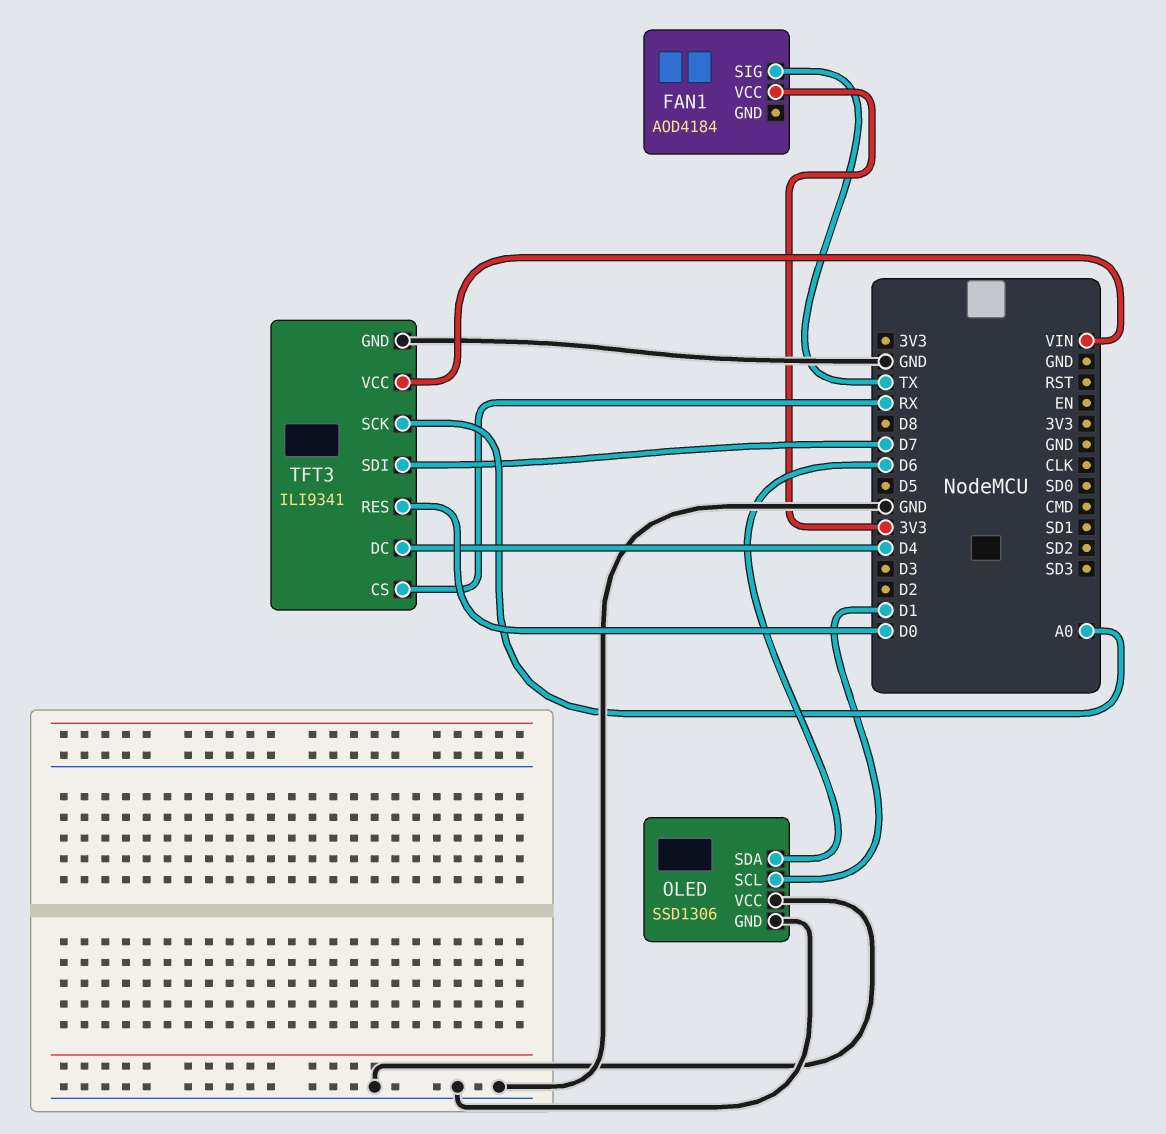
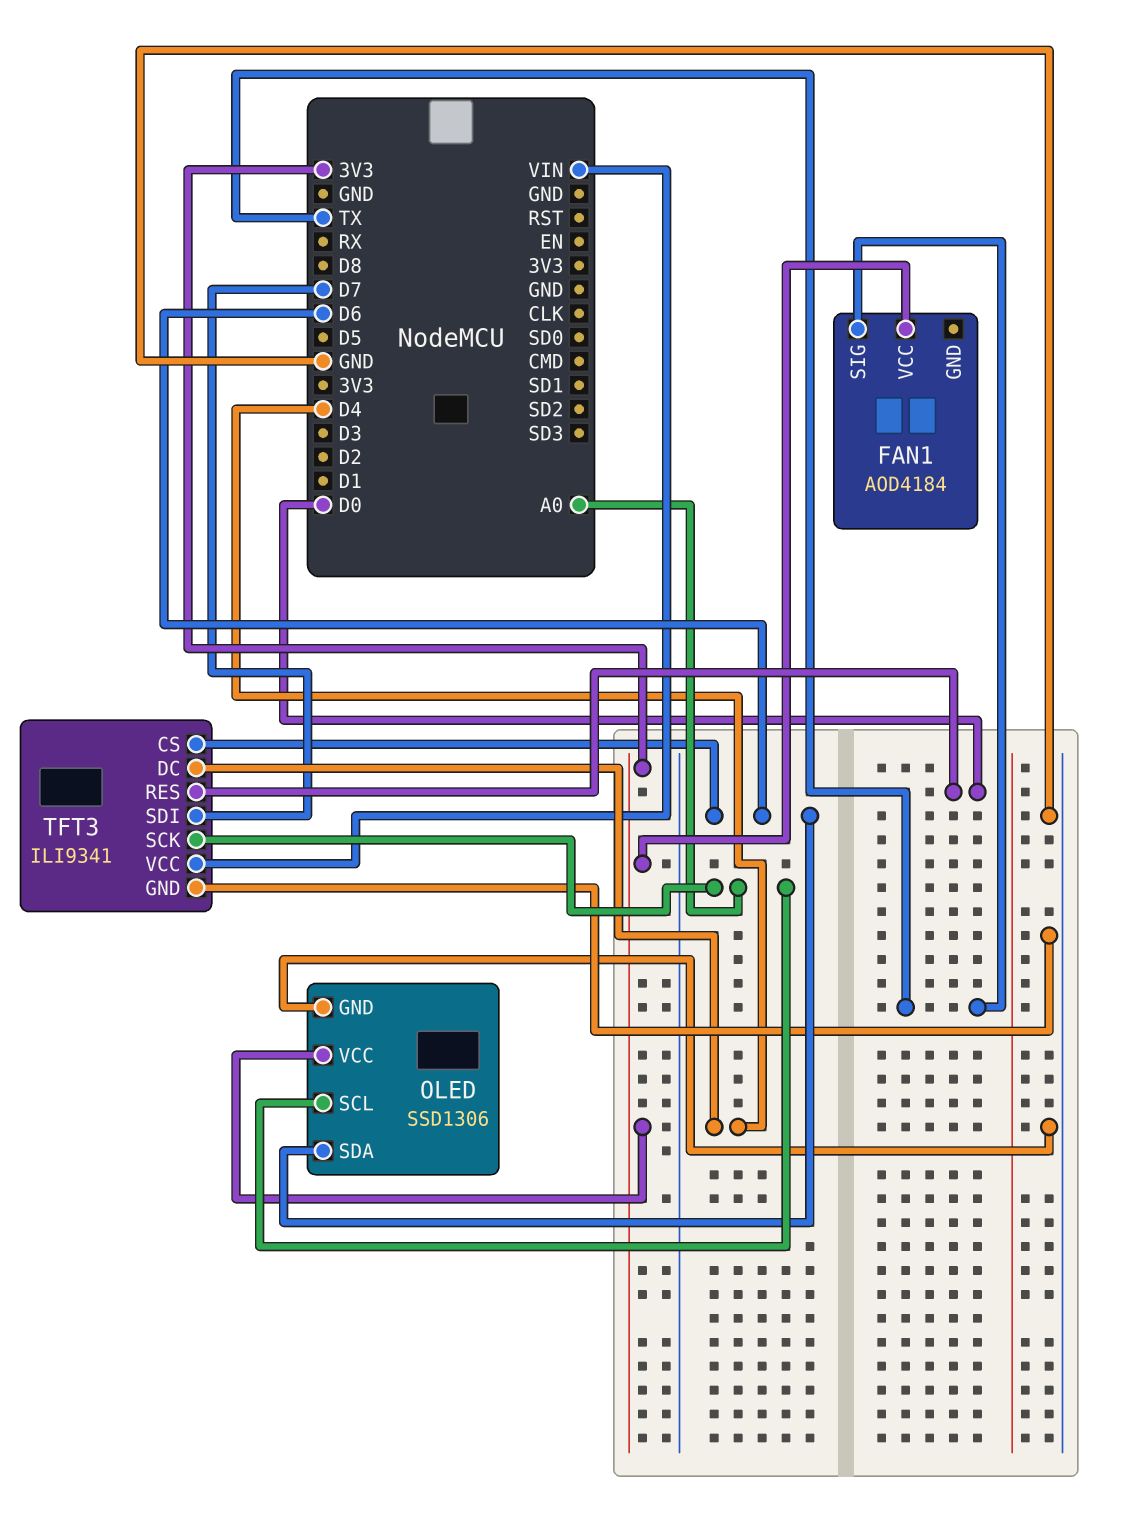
OLED pin SCL: D1 -> A0
OLED pin VCC: GND -> 3V3
TFT3 pin CS: RX -> D6

